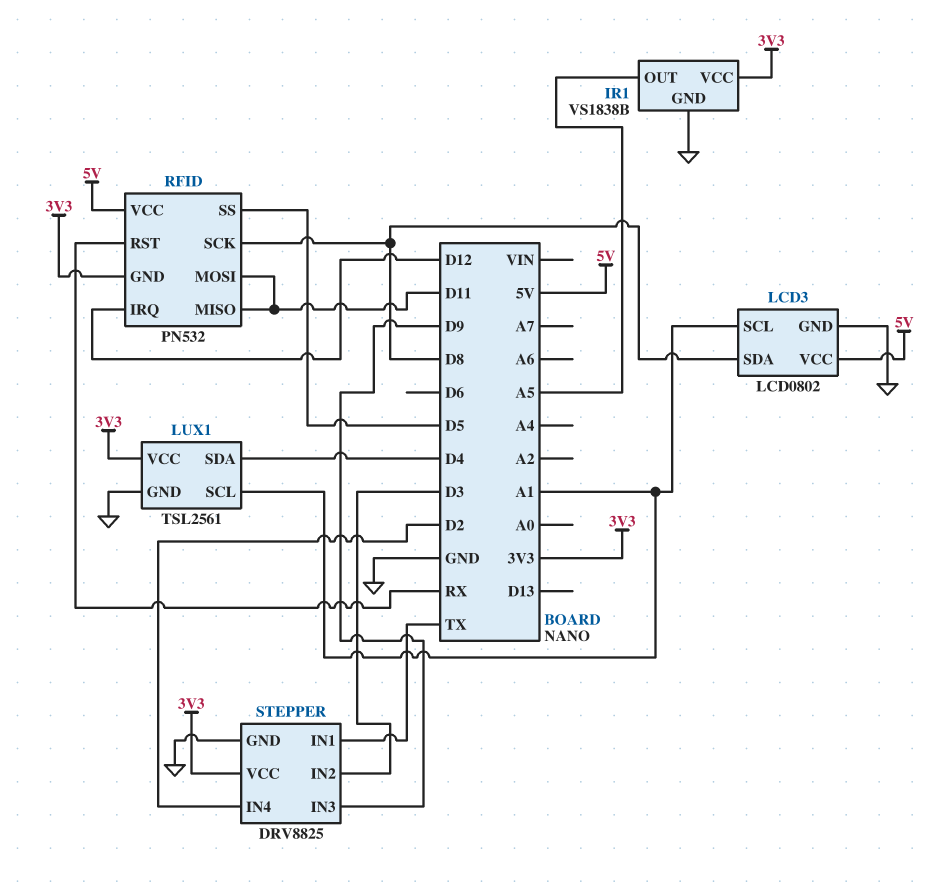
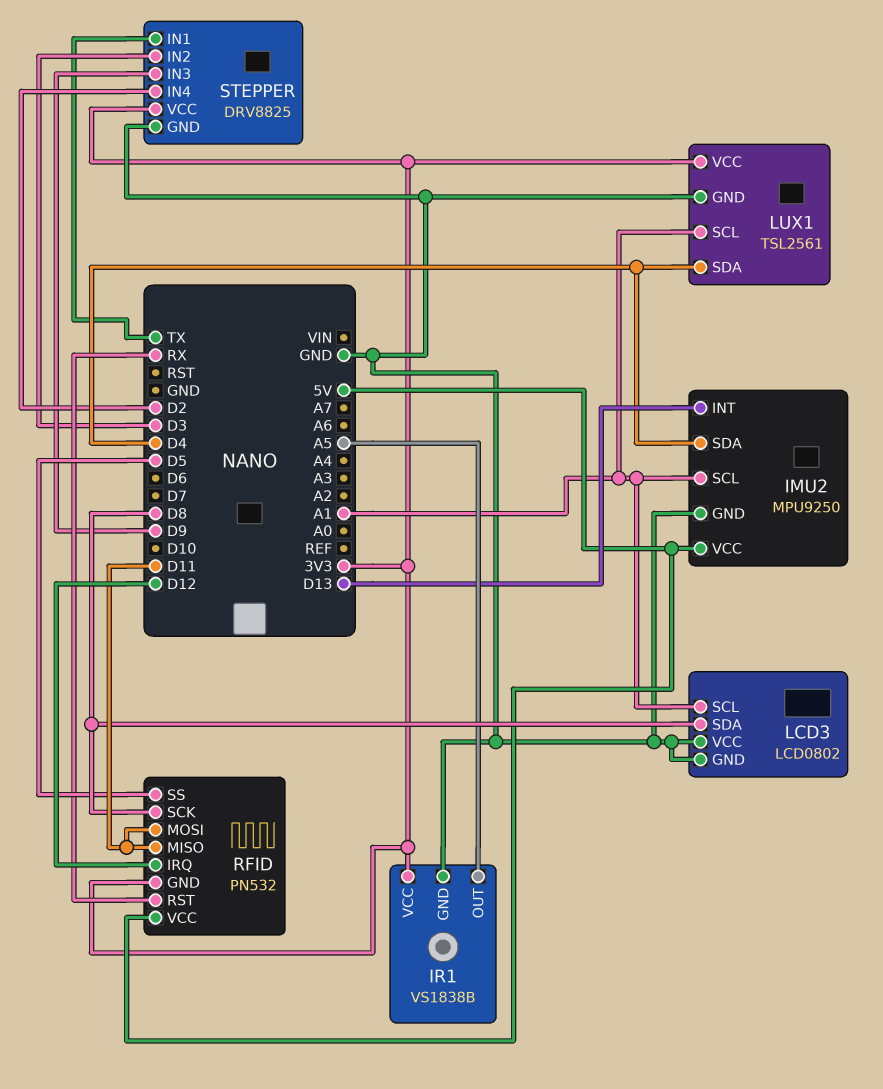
IMU2: none -> MPU9250
IMU2 pin GND: none -> GND
IMU2 pin INT: none -> D13
IMU2 pin SCL: none -> A1
IMU2 pin SDA: none -> D4
IMU2 pin VCC: none -> 5V
LCD3 pin VCC: 5V -> GND

